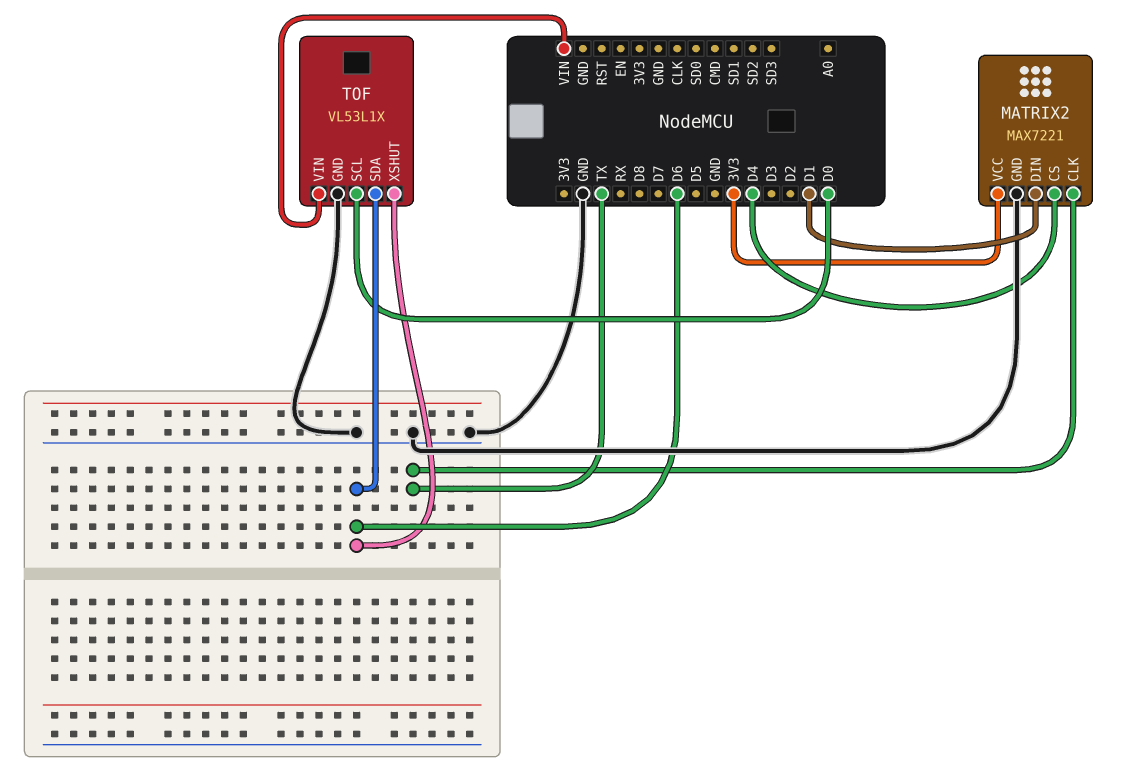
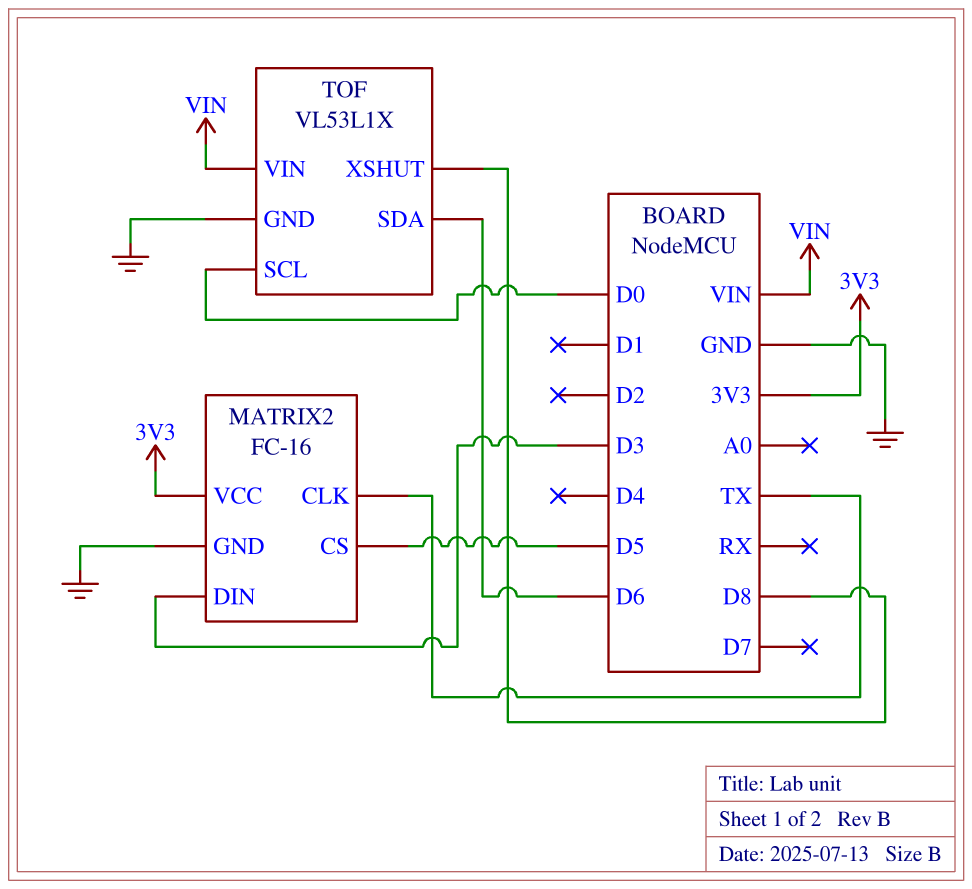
MATRIX2: MAX7221 -> FC-16
MATRIX2 pin CS: D4 -> D5
MATRIX2 pin DIN: D1 -> D3
TOF pin XSHUT: D6 -> D8

